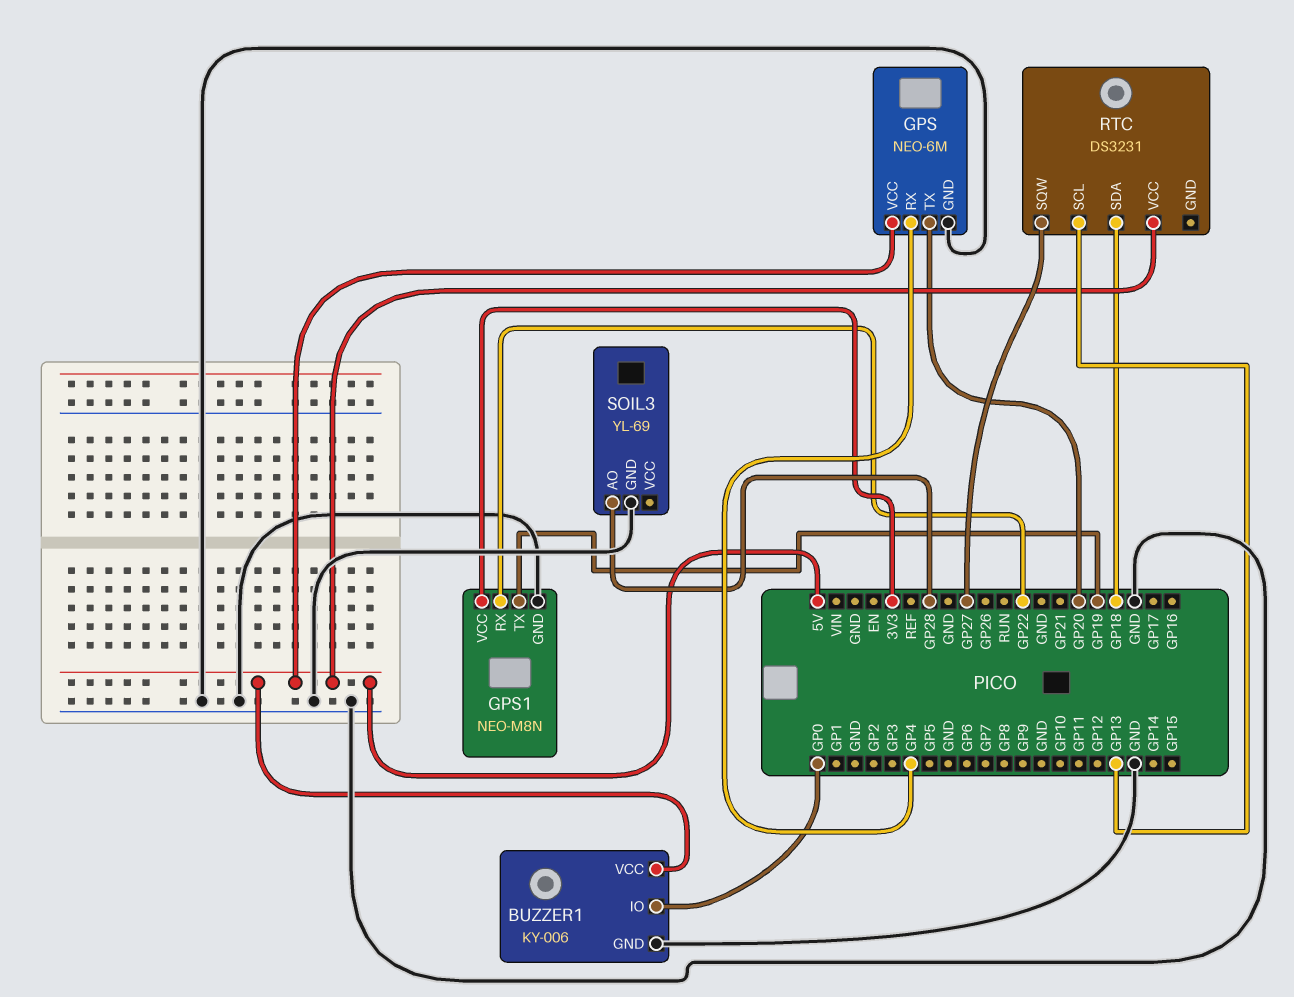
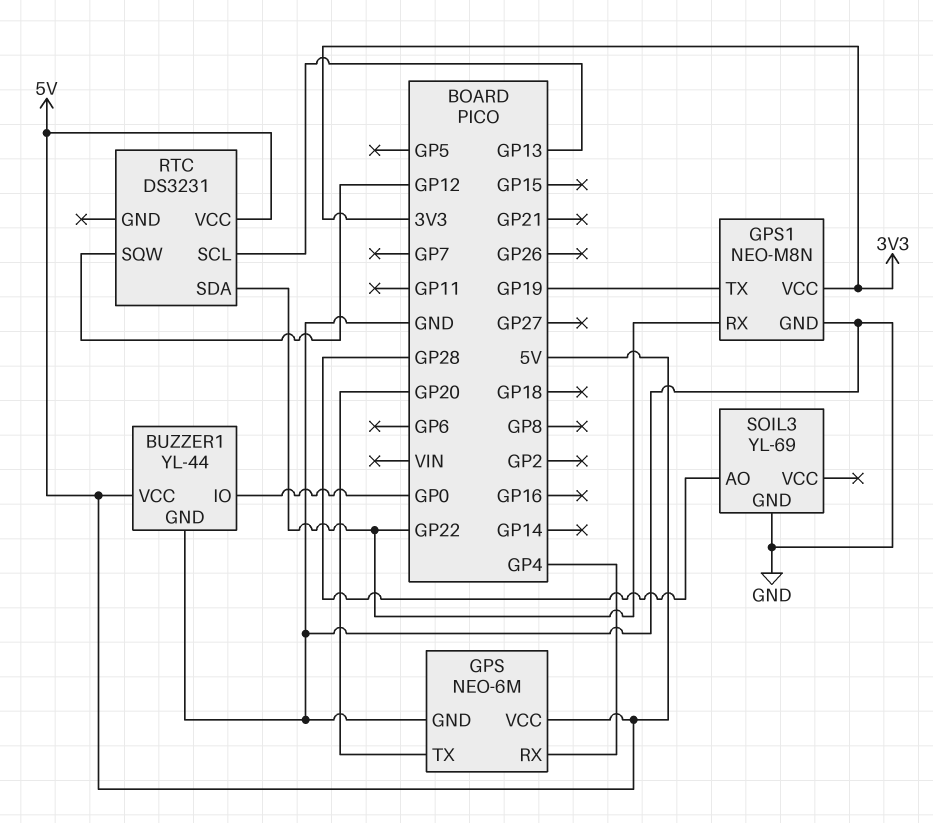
BUZZER1: KY-006 -> YL-44
RTC pin SDA: GP18 -> GP22
RTC pin SQW: GP27 -> GP12

